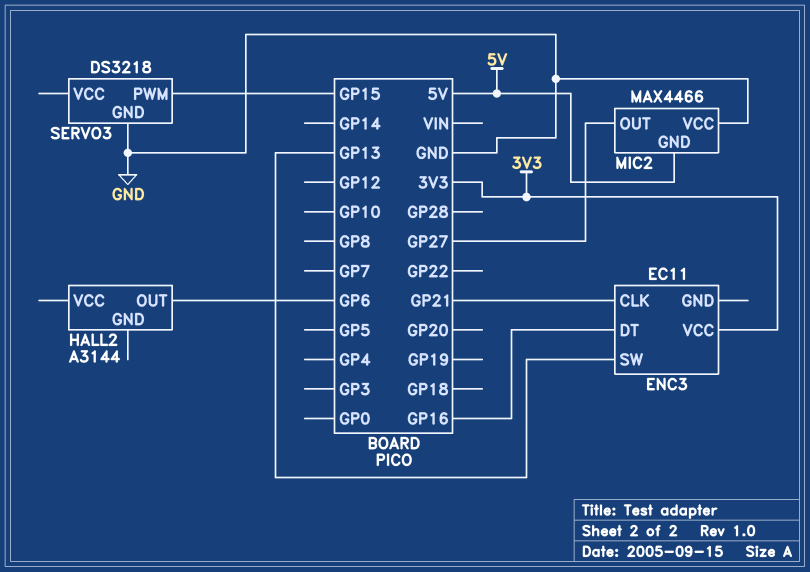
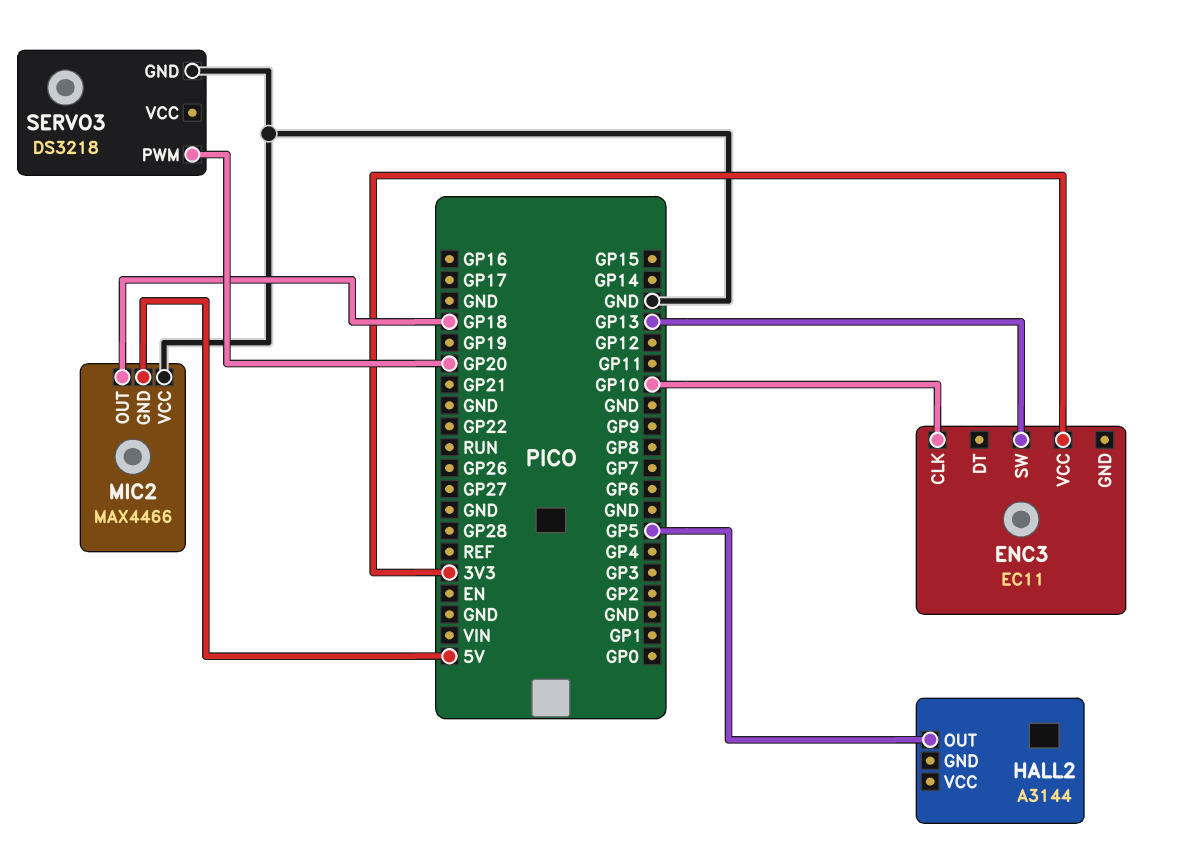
ENC3 pin CLK: GP21 -> GP10
ENC3 pin DT: GP16 -> none
HALL2 pin OUT: GP6 -> GP5
MIC2 pin OUT: GP27 -> GP18
SERVO3 pin PWM: GP15 -> GP20

